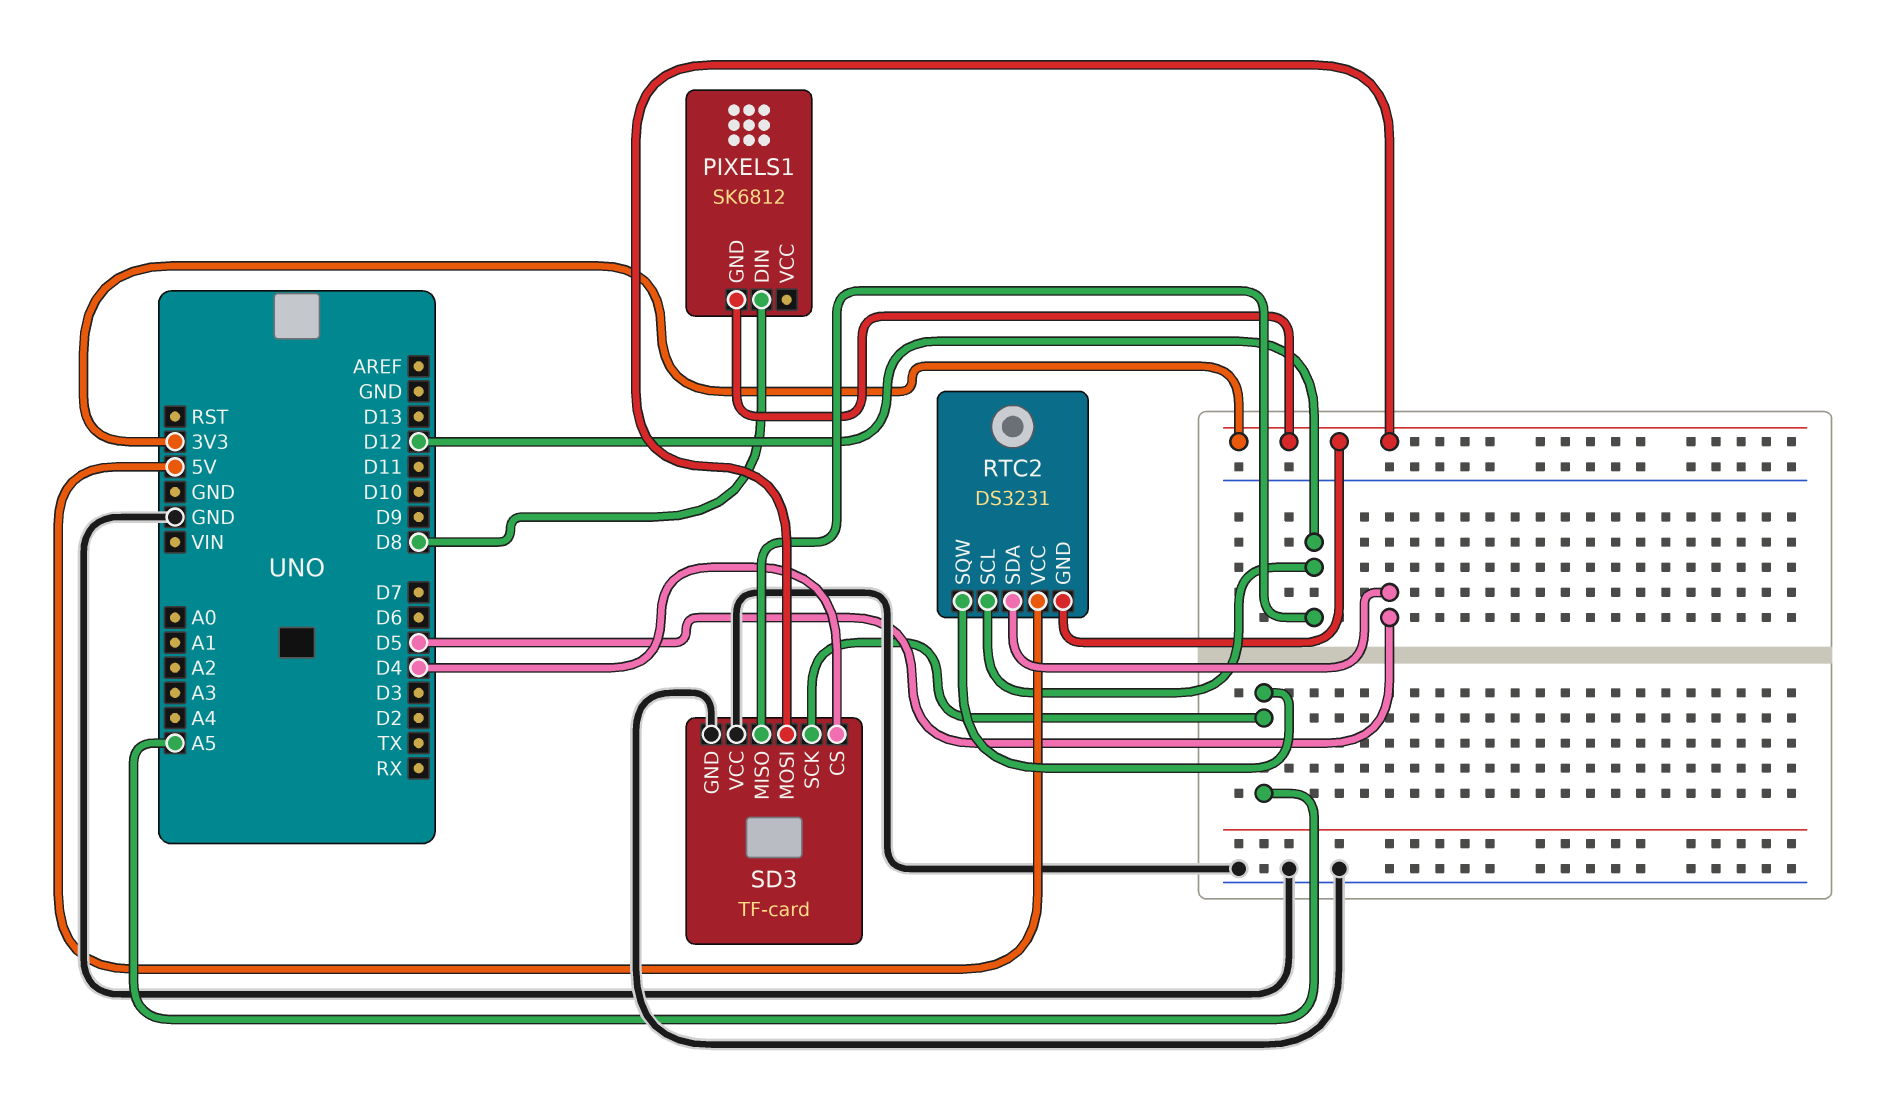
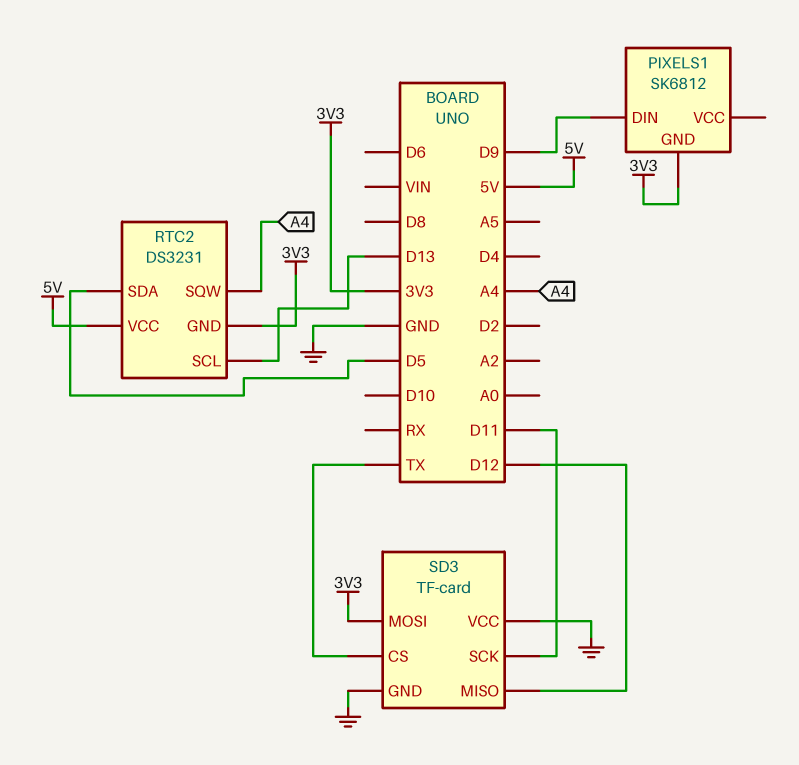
PIXELS1 pin DIN: D8 -> D9
RTC2 pin SCL: D12 -> D13
RTC2 pin SQW: A5 -> A4
SD3 pin CS: D4 -> TX
SD3 pin SCK: A5 -> D11

